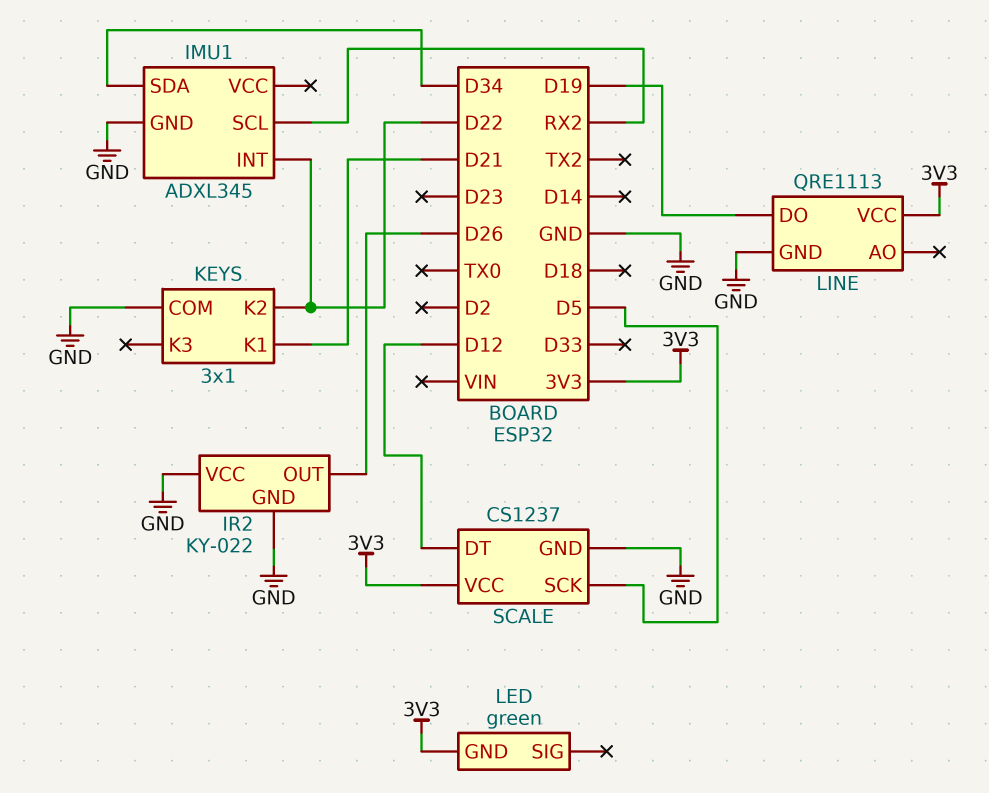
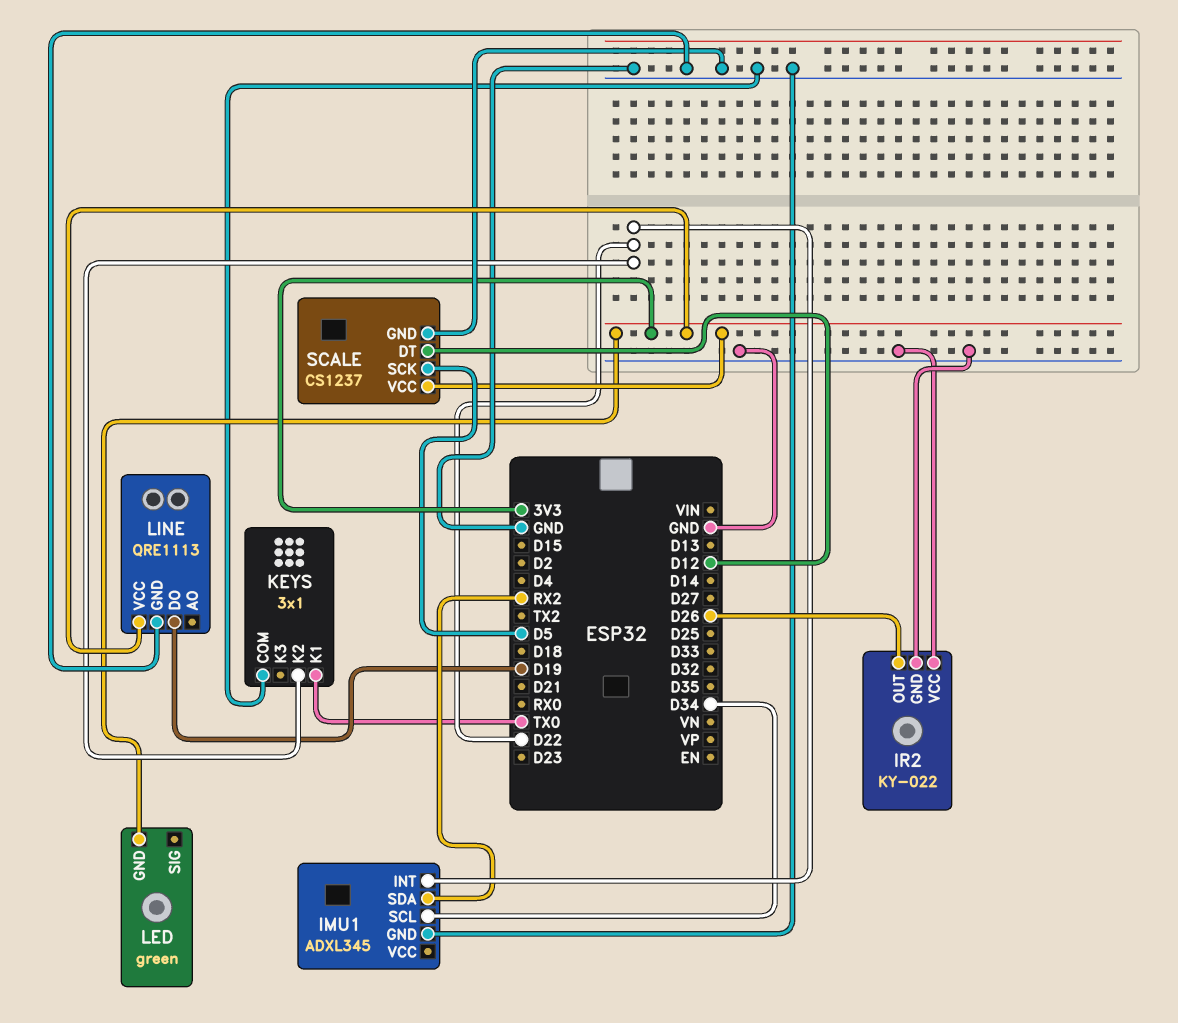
IMU1 pin SCL: RX2 -> D34
IMU1 pin SDA: D34 -> RX2
KEYS pin K1: D21 -> TX0

